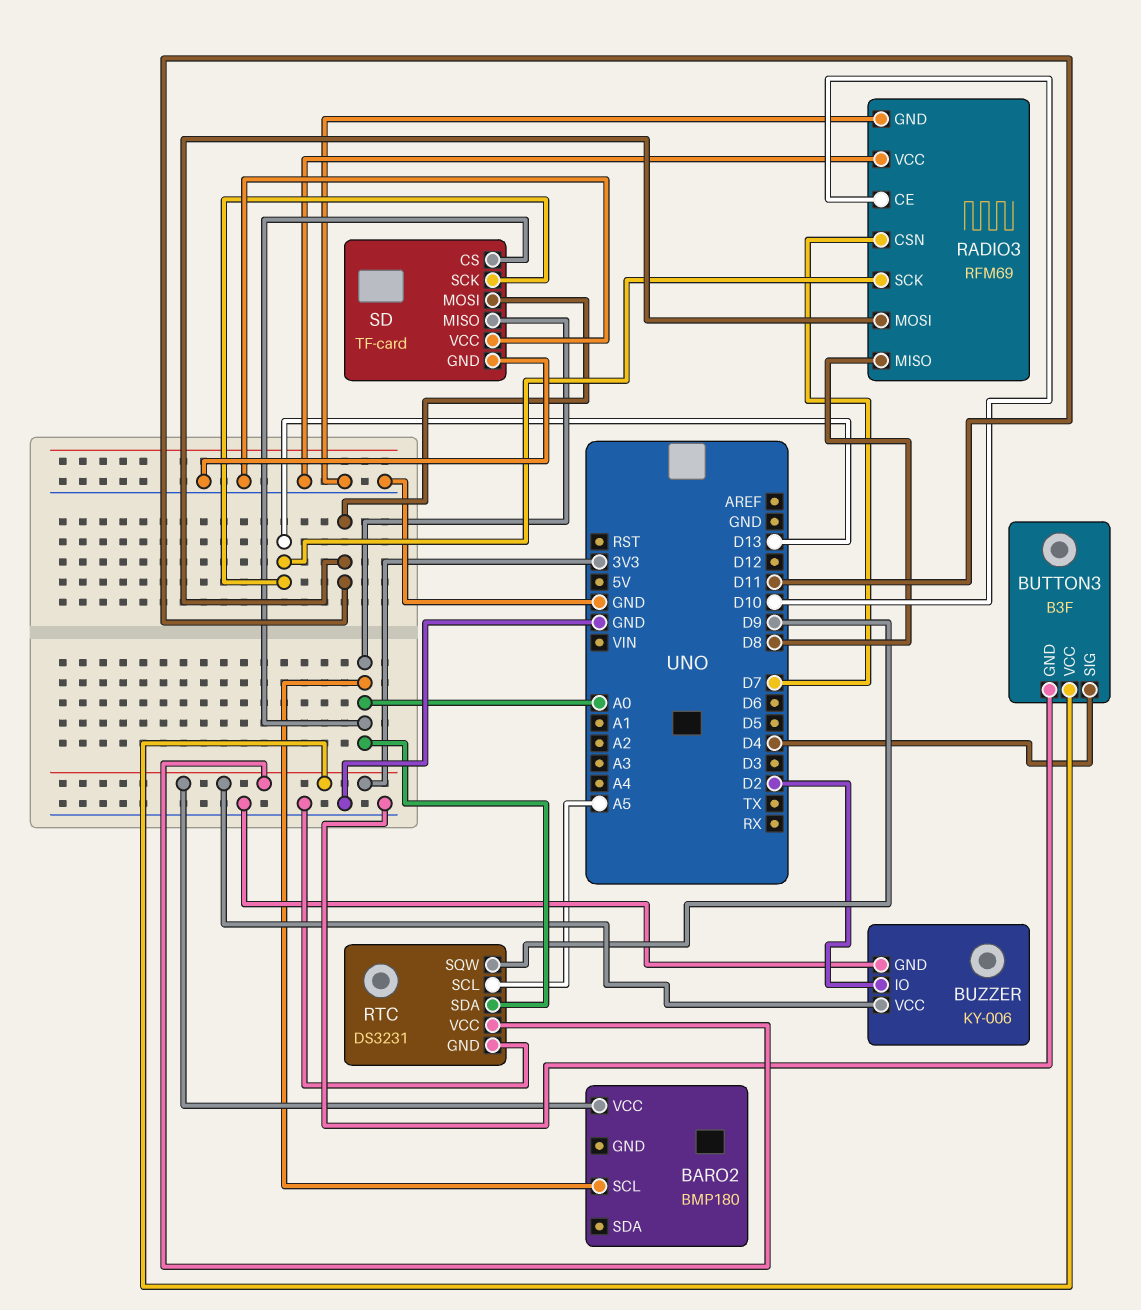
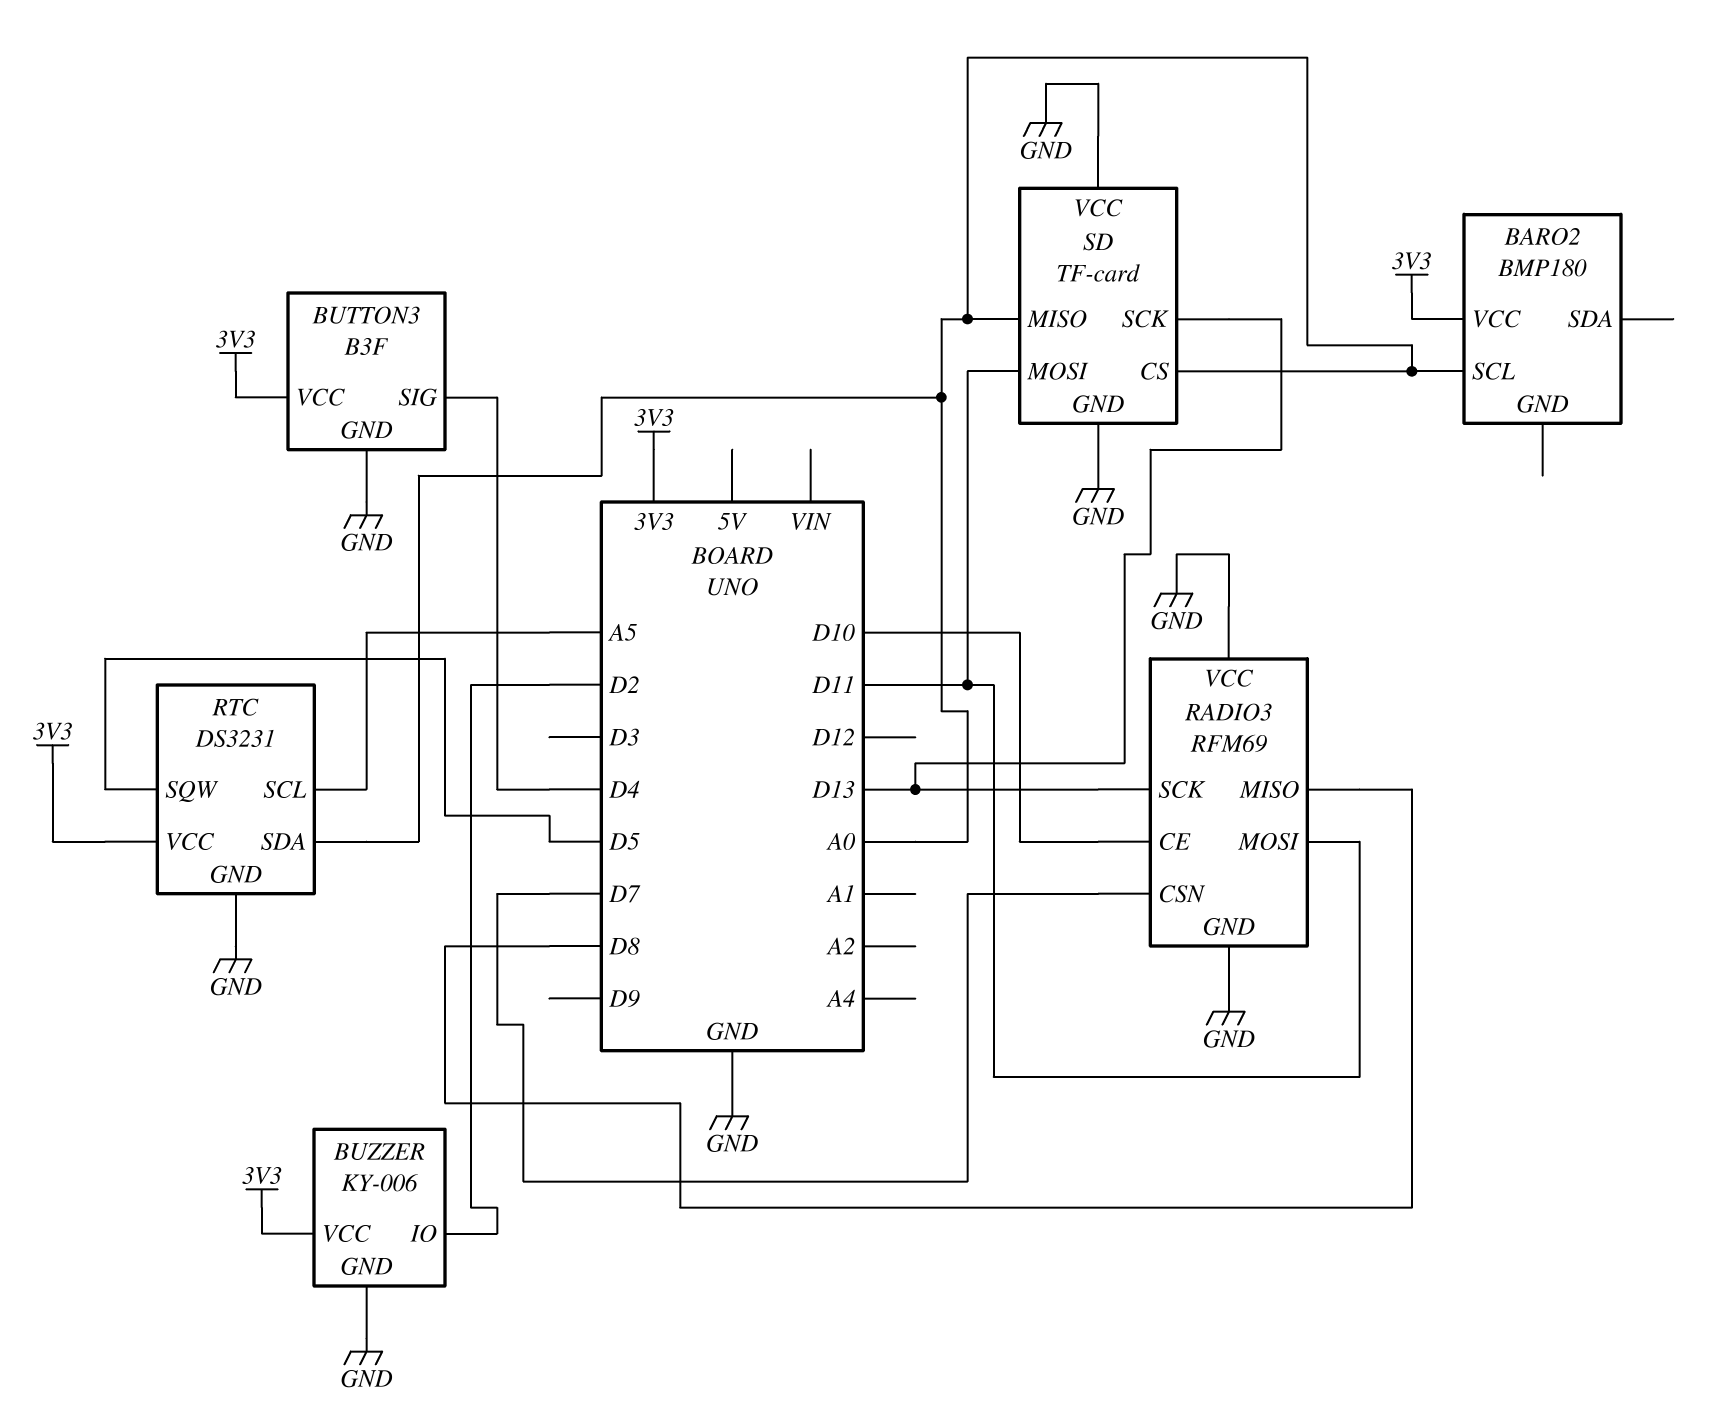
RTC pin SQW: D9 -> D5

